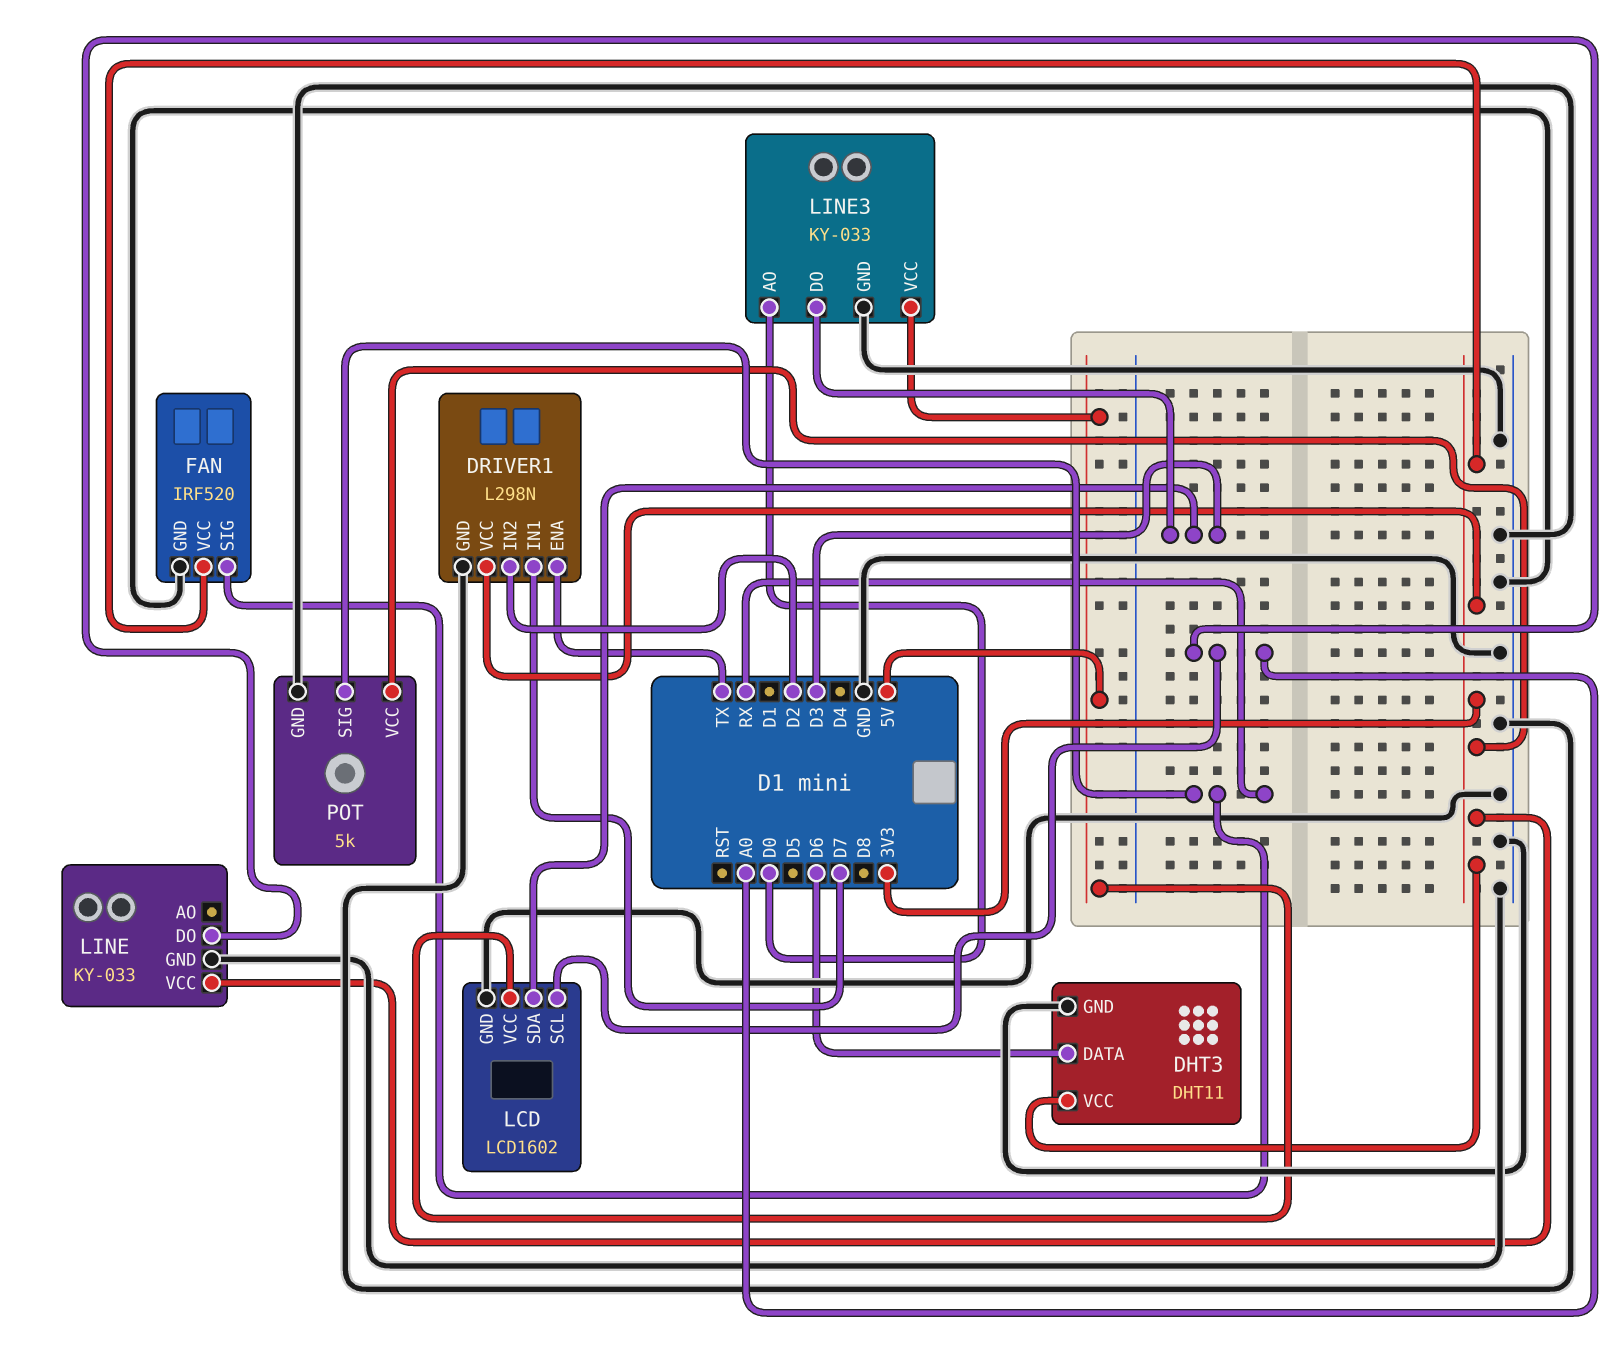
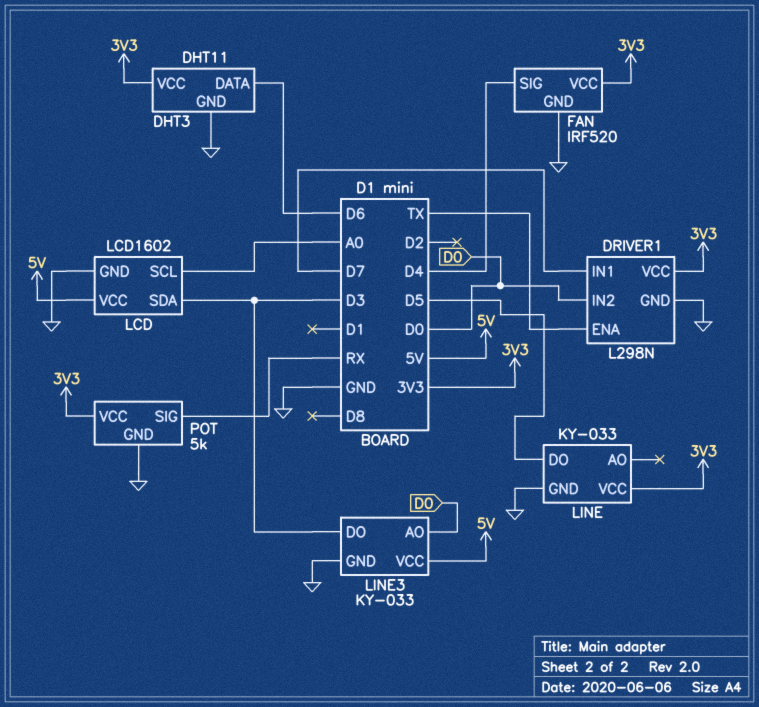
DRIVER1 pin IN2: D2 -> D0
FAN pin SIG: RX -> D4
LINE pin DO: A0 -> D5

